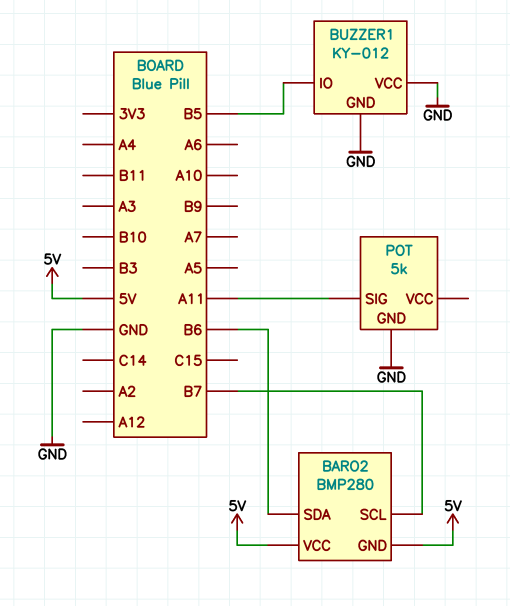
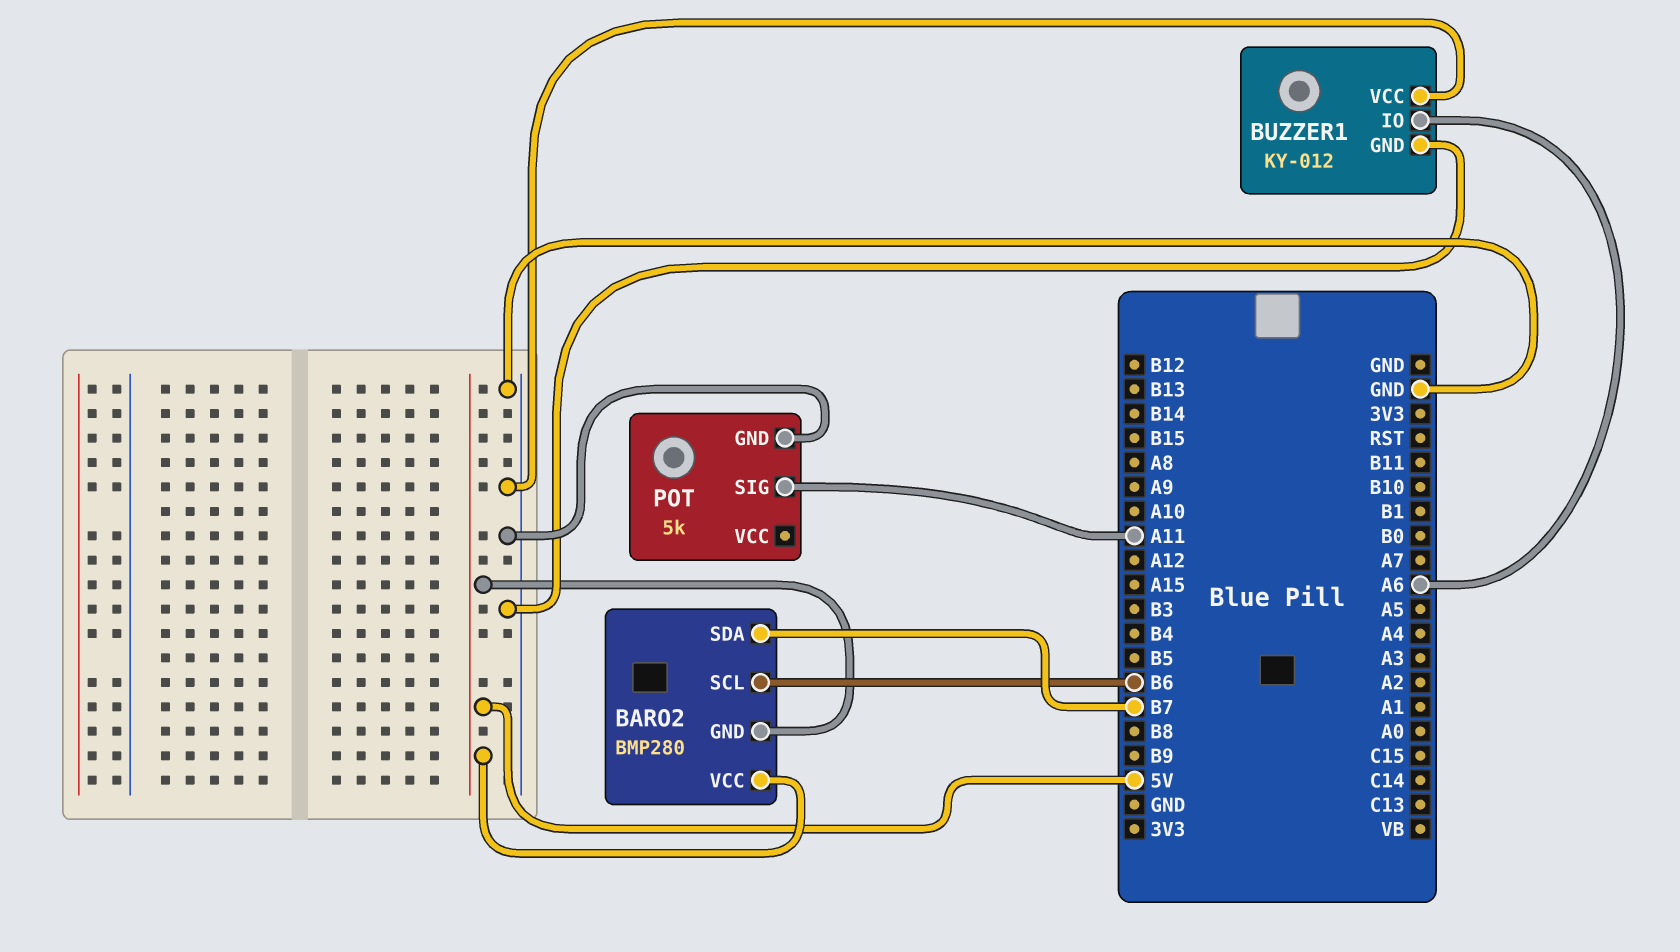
BARO2 pin SCL: B7 -> B6
BARO2 pin SDA: B6 -> B7
BUZZER1 pin IO: B5 -> A6

